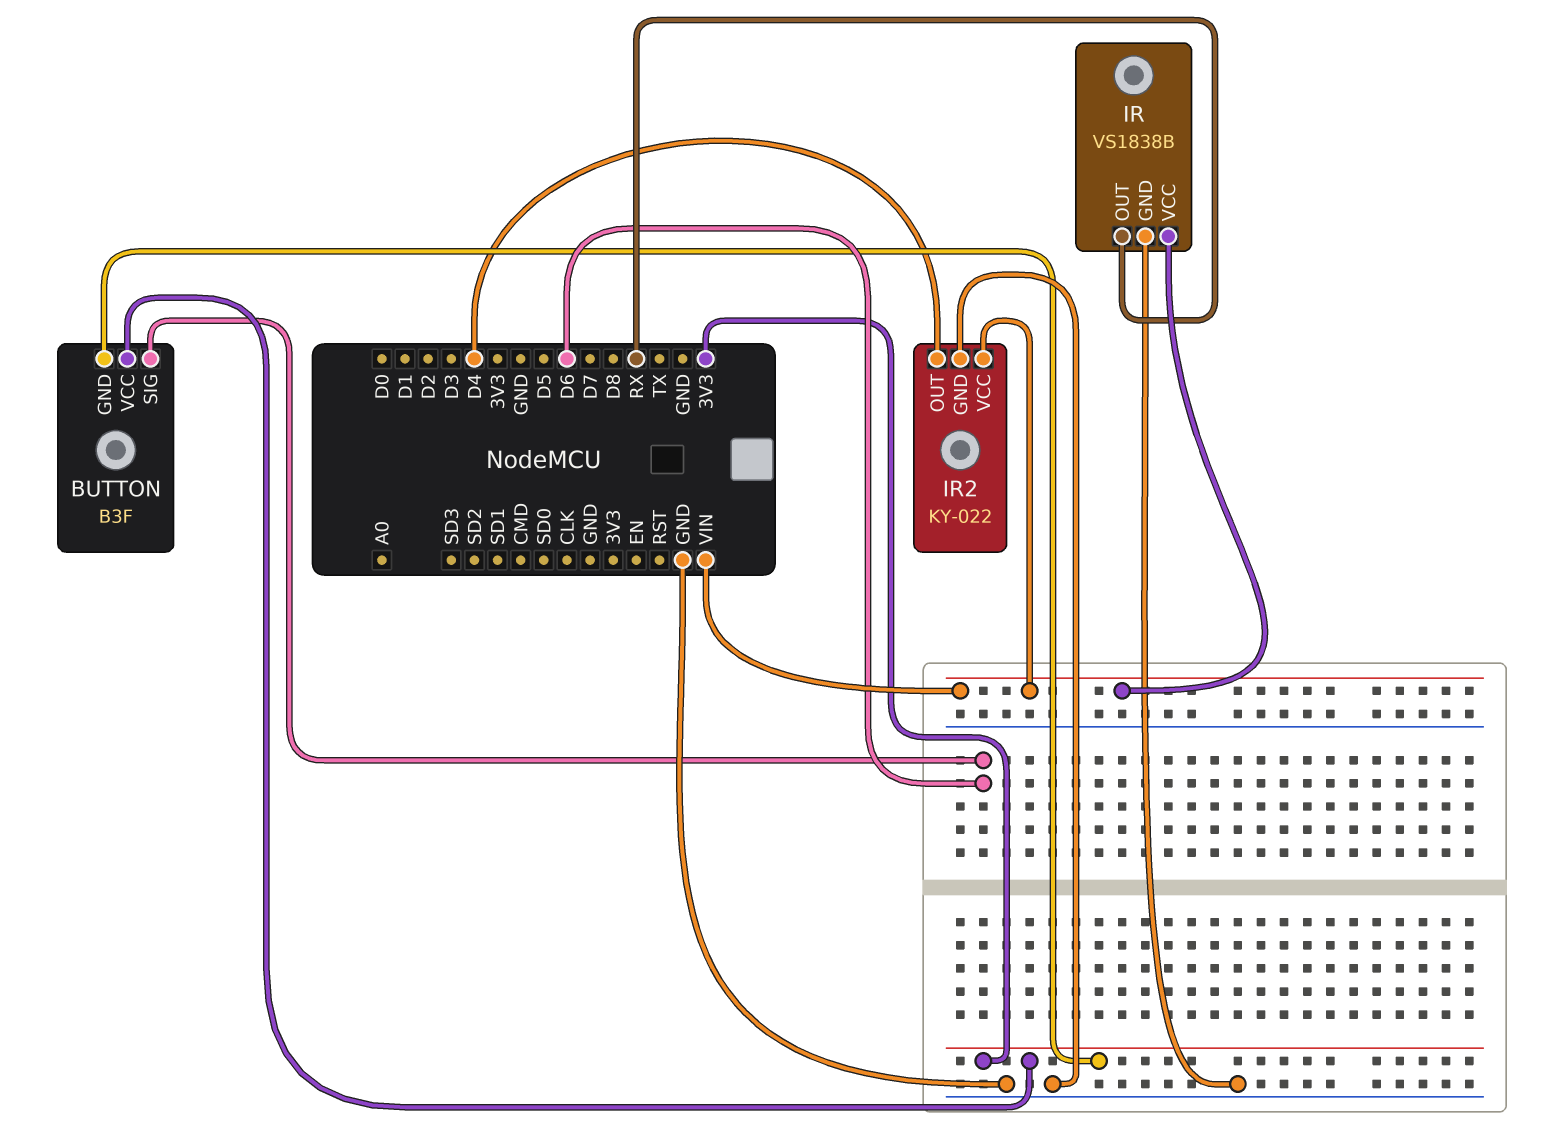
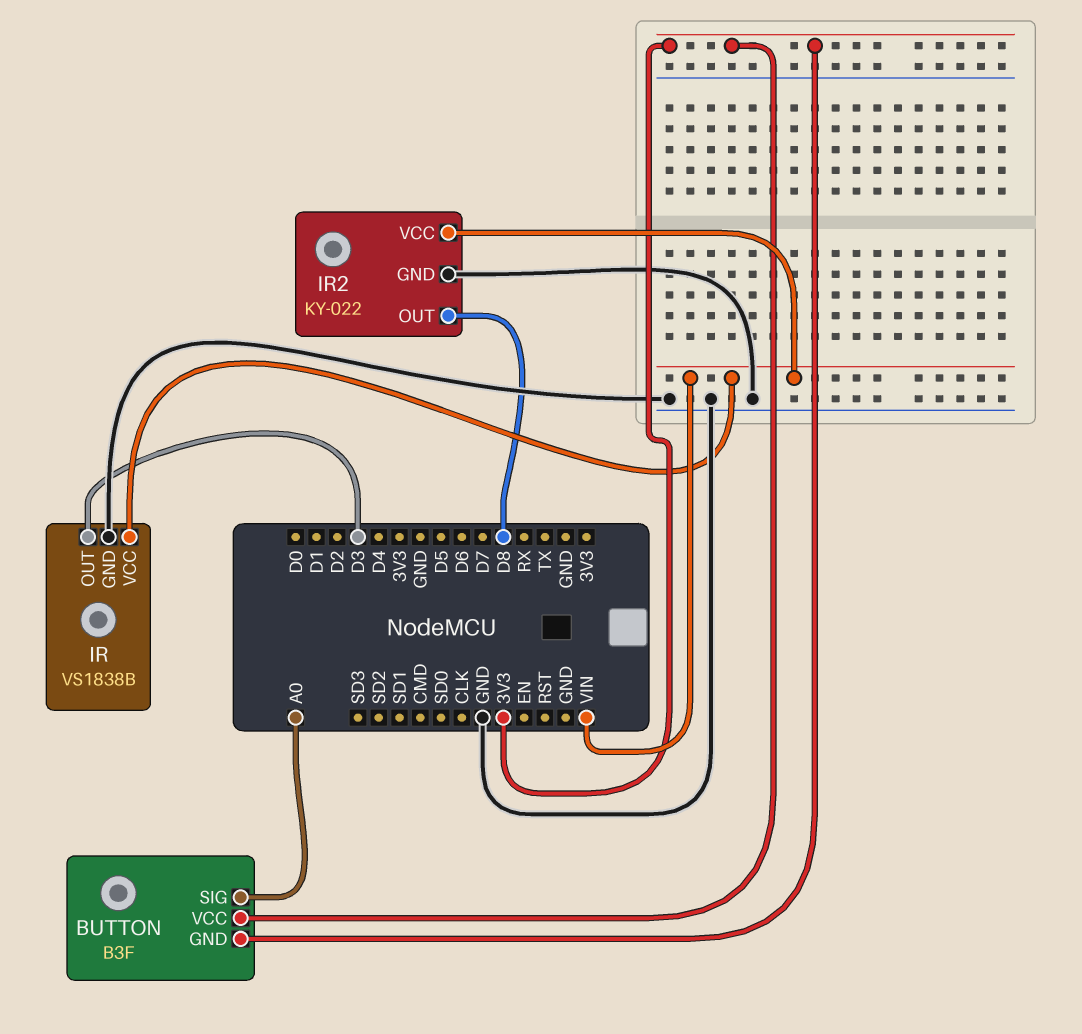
BUTTON pin SIG: D6 -> A0
IR pin OUT: RX -> D3
IR2 pin OUT: D4 -> D8

